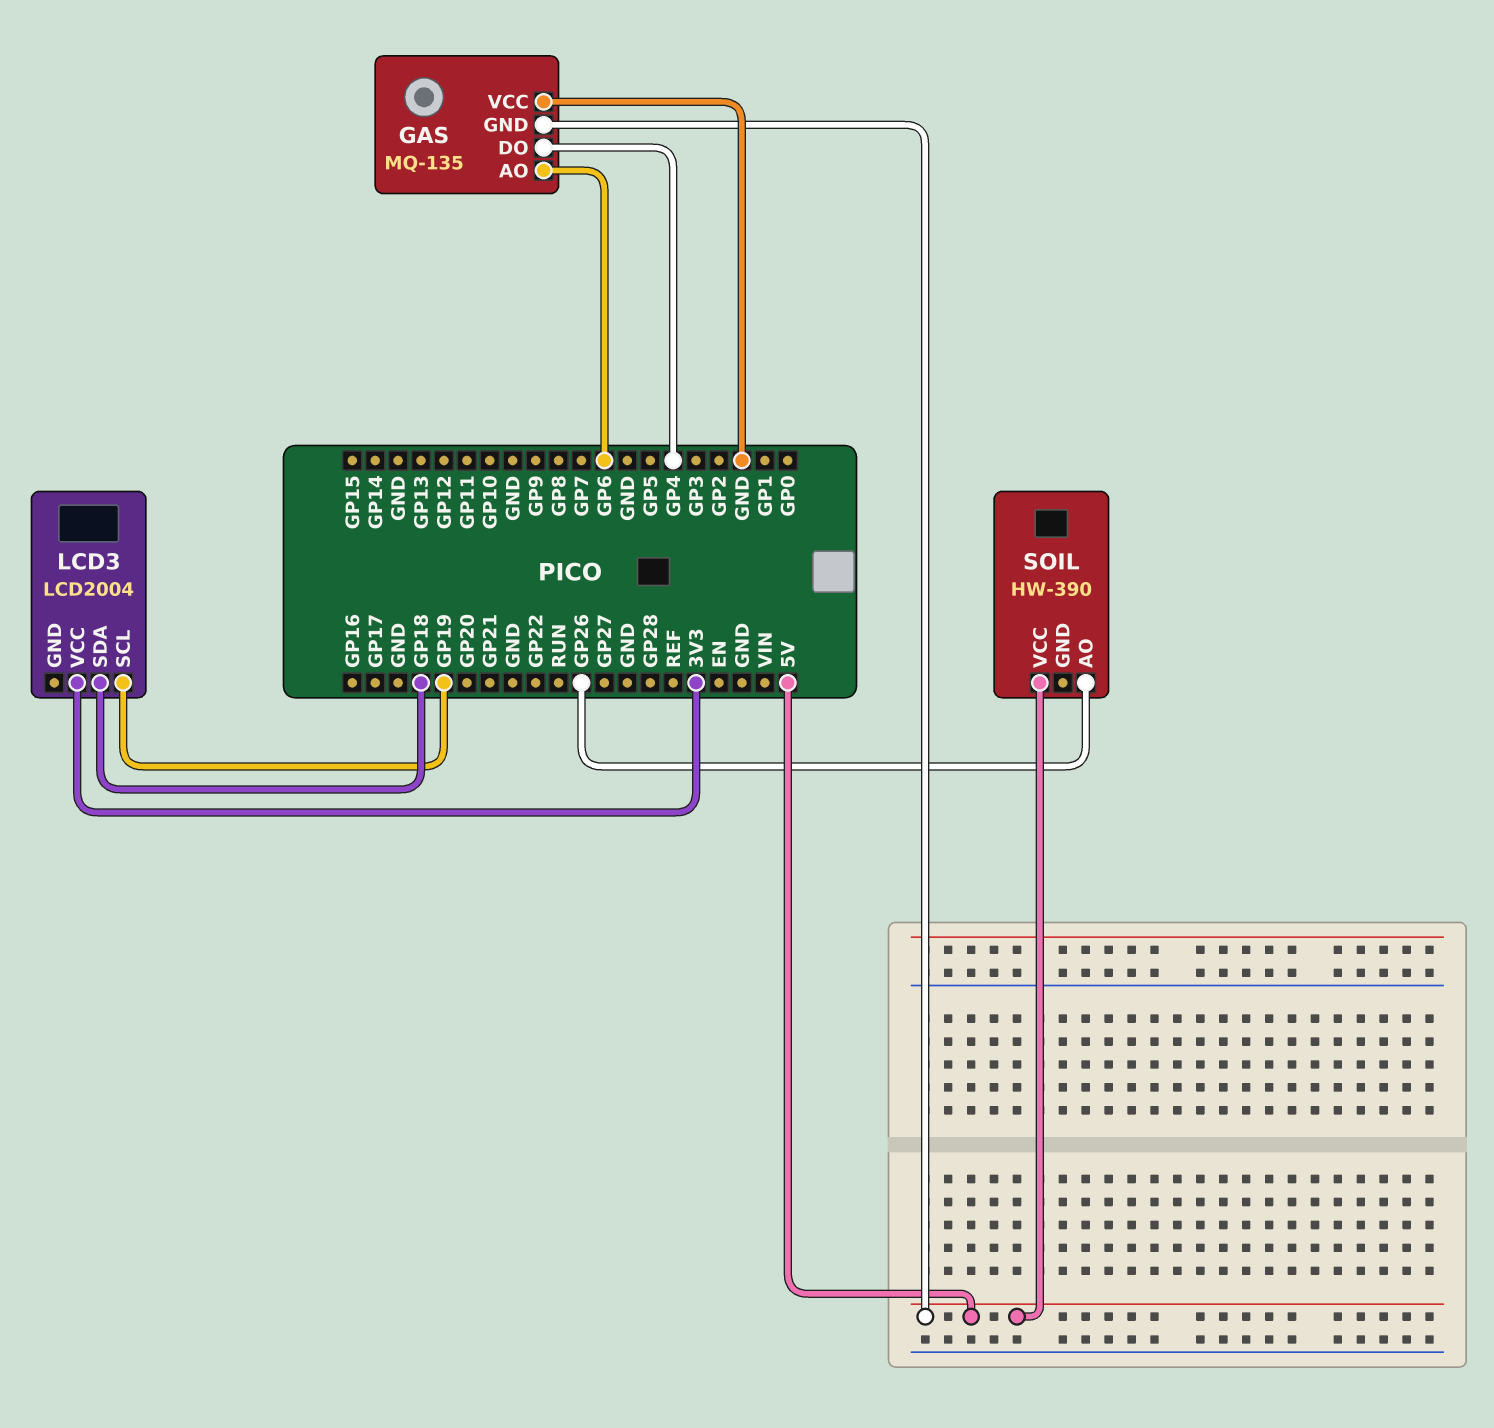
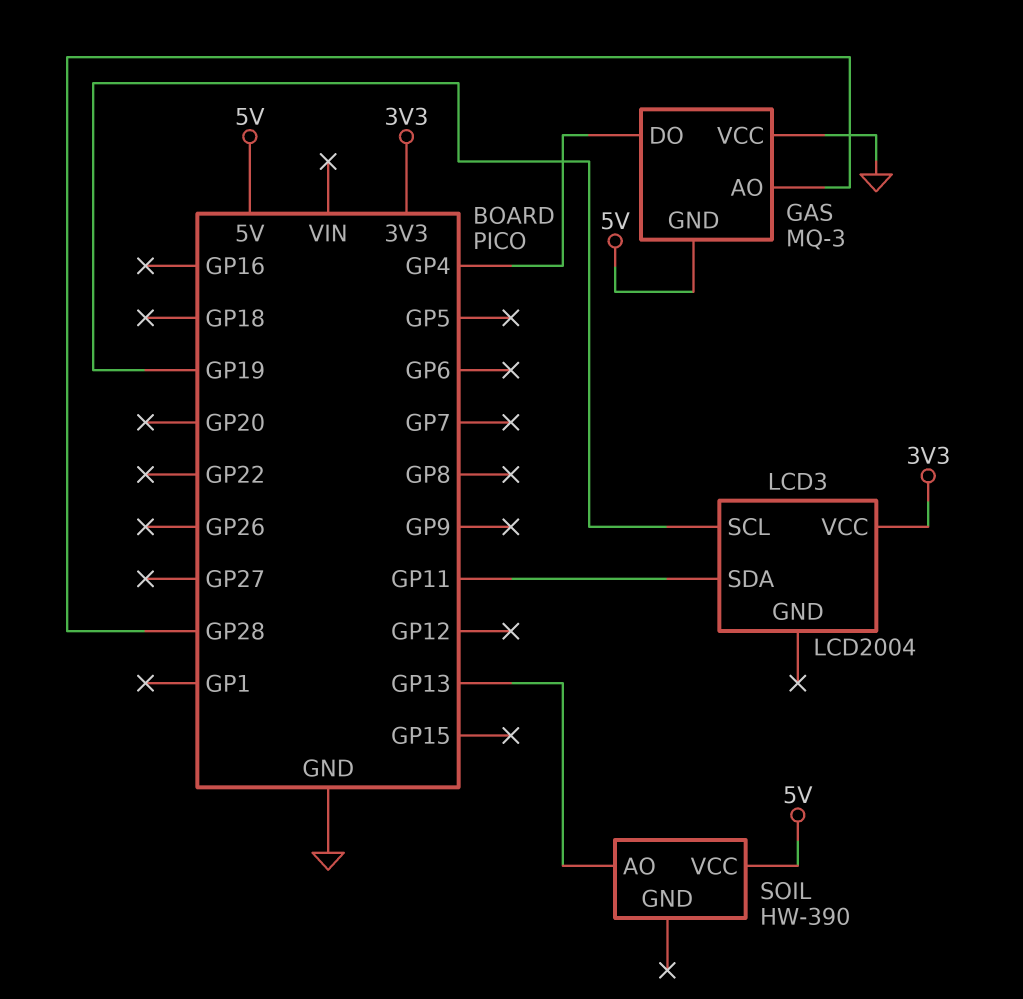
GAS: MQ-135 -> MQ-3
GAS pin AO: GP6 -> GP28
LCD3 pin SDA: GP18 -> GP11
SOIL pin AO: GP26 -> GP13

